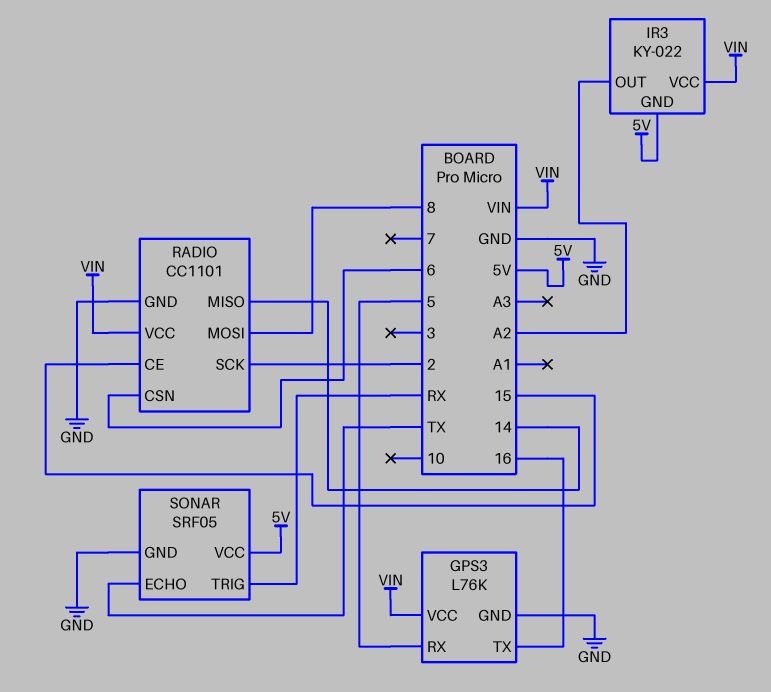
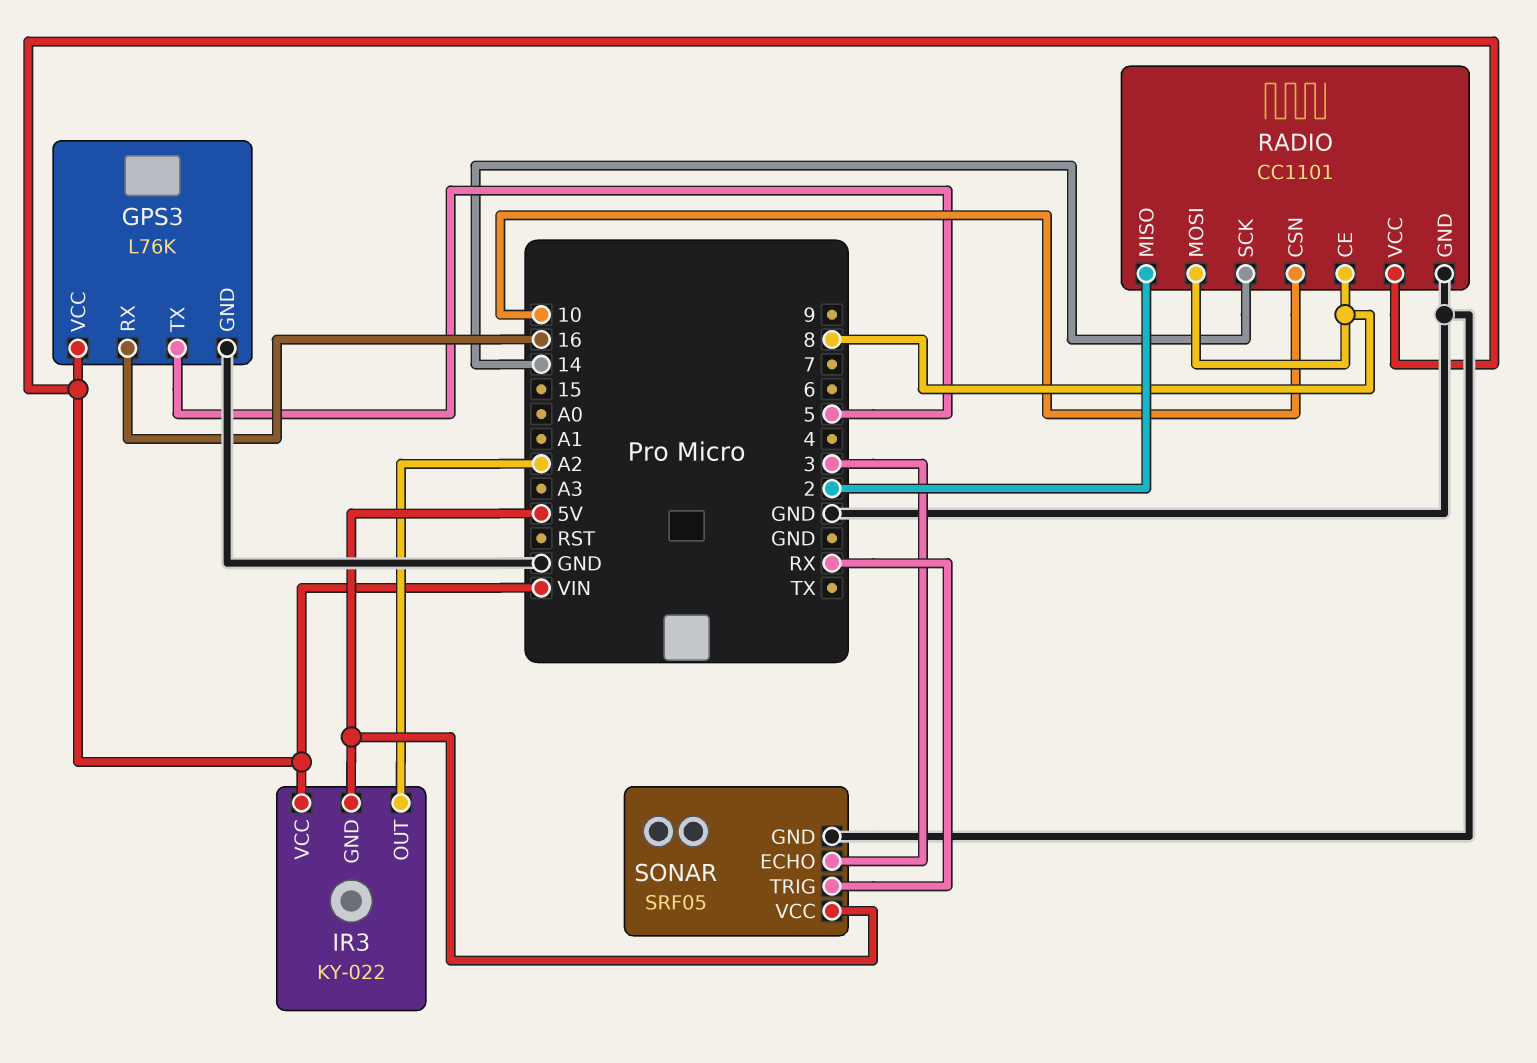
GPS3 pin RX: 5 -> 16
GPS3 pin TX: 16 -> 5
RADIO pin CE: 15 -> 8
RADIO pin CSN: 6 -> 10
RADIO pin MISO: 14 -> 2
RADIO pin SCK: 2 -> 14
SONAR pin ECHO: TX -> 3

